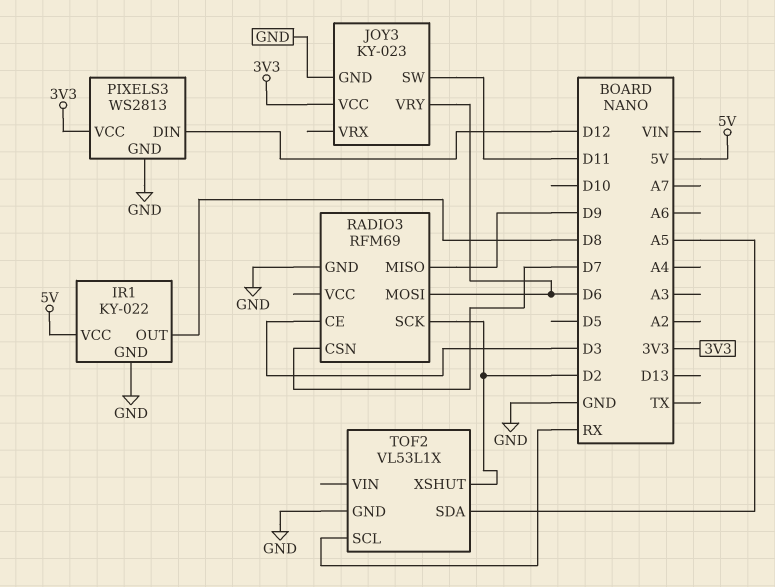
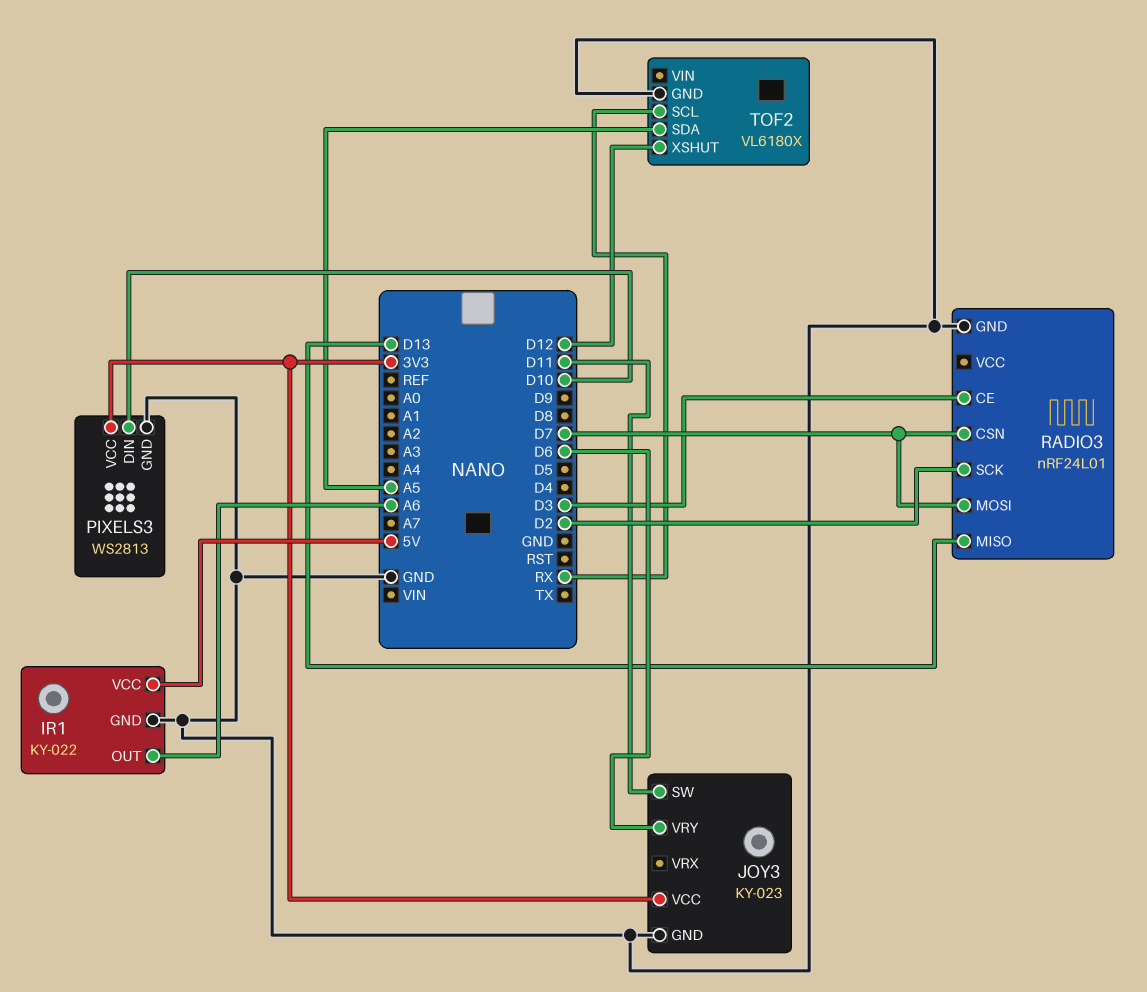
IR1 pin OUT: D8 -> A6
PIXELS3 pin DIN: D12 -> D10
RADIO3: RFM69 -> nRF24L01
RADIO3 pin MISO: D9 -> D13
RADIO3 pin MOSI: D6 -> D7
TOF2: VL53L1X -> VL6180X
TOF2 pin XSHUT: D2 -> D12

